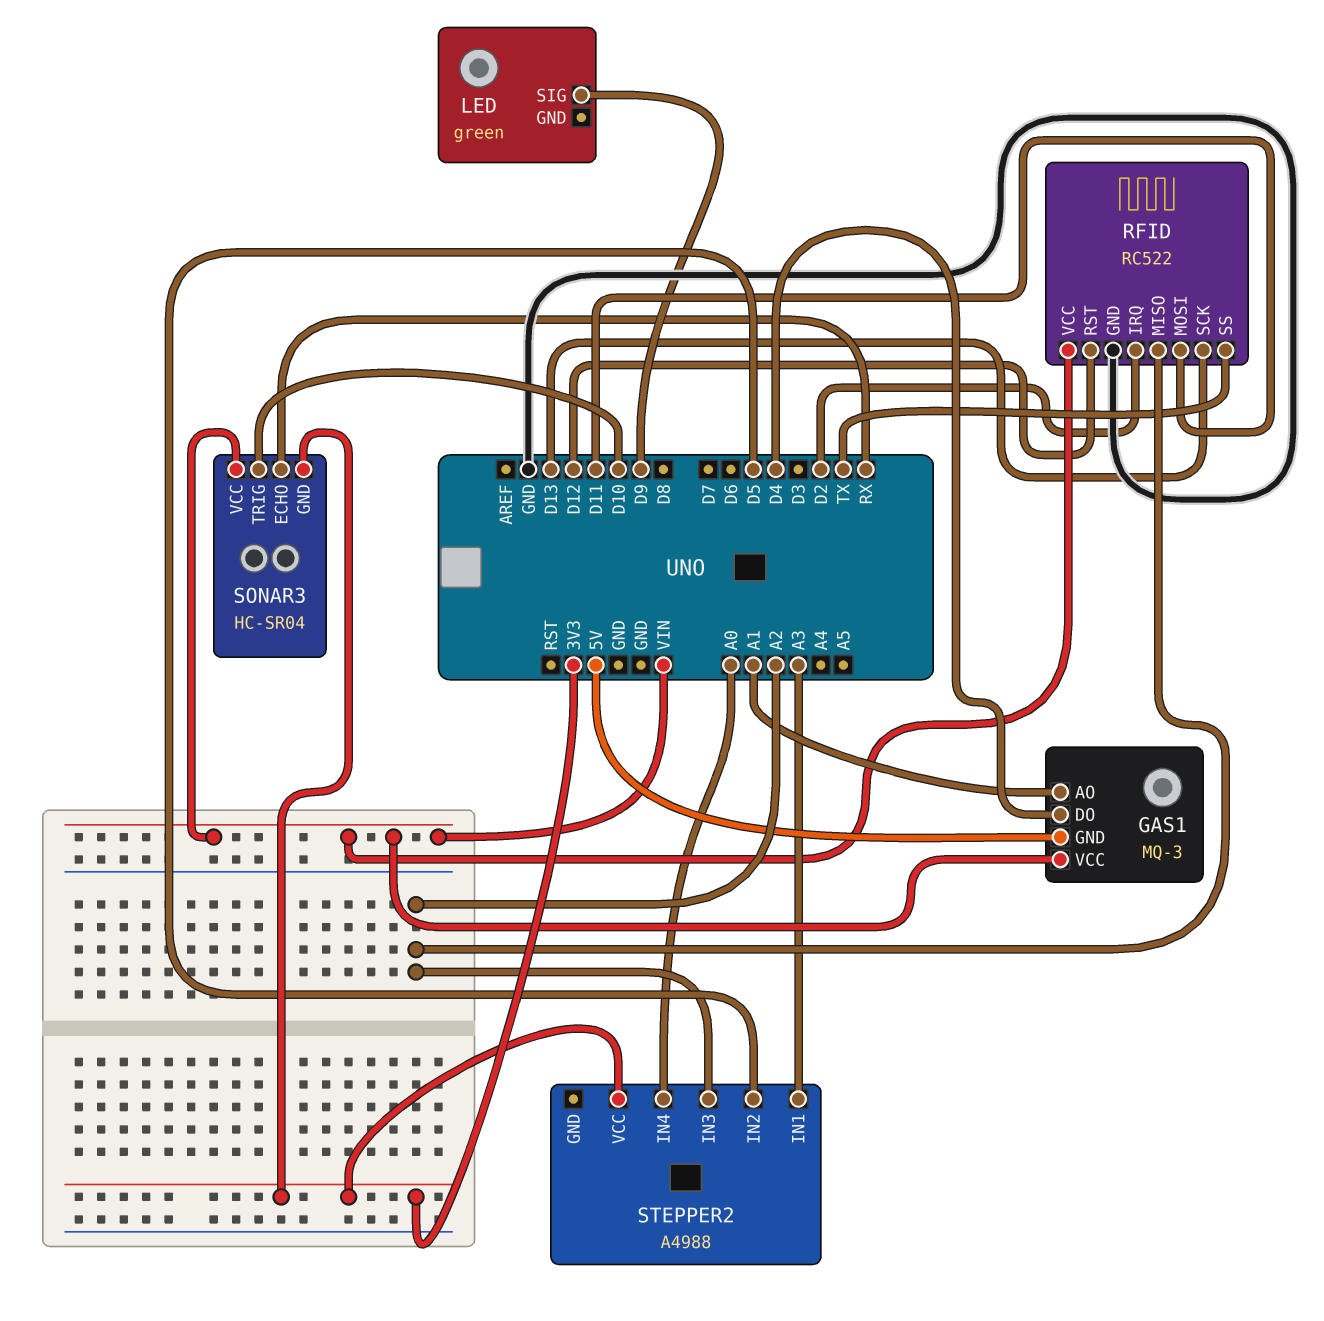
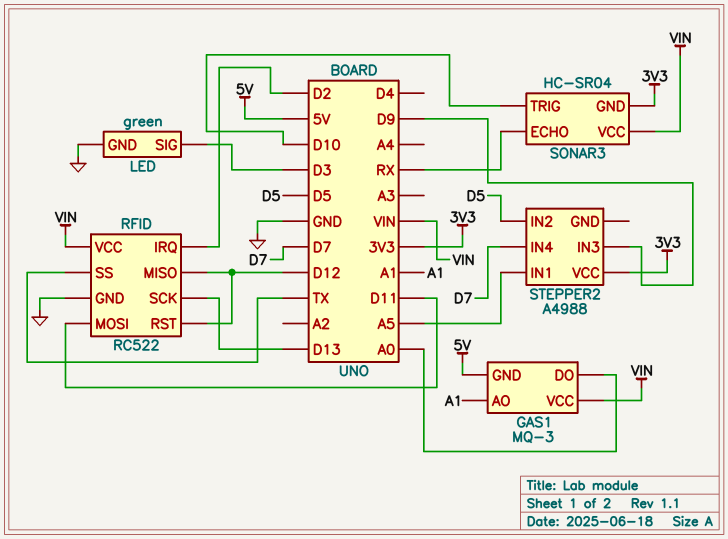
GAS1 pin DO: D4 -> A0
LED pin GND: none -> GND
LED pin SIG: D9 -> D3
RFID pin MISO: A2 -> D12
STEPPER2 pin IN1: A3 -> A5
STEPPER2 pin IN3: A2 -> D9
STEPPER2 pin IN4: A0 -> D7

